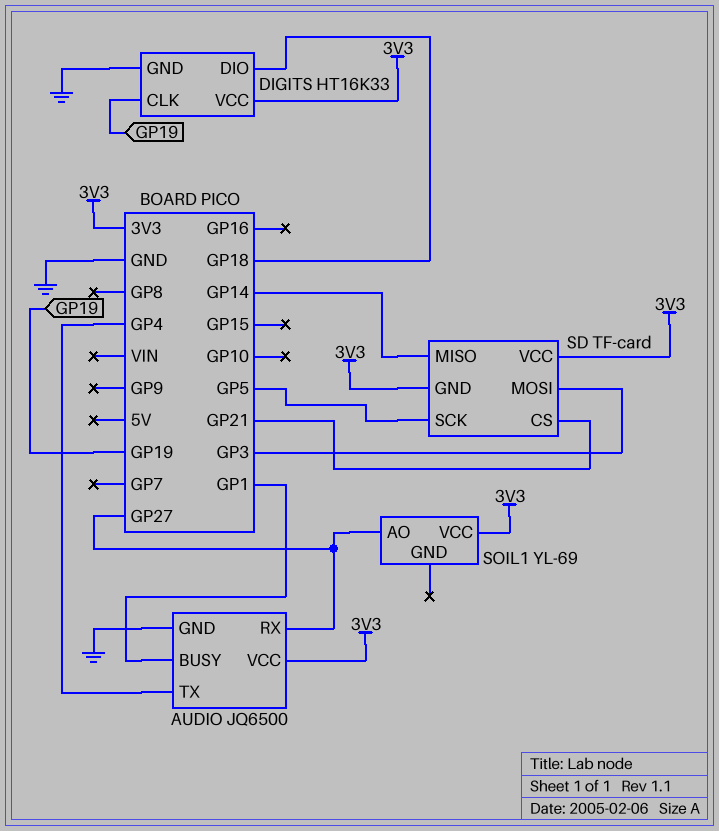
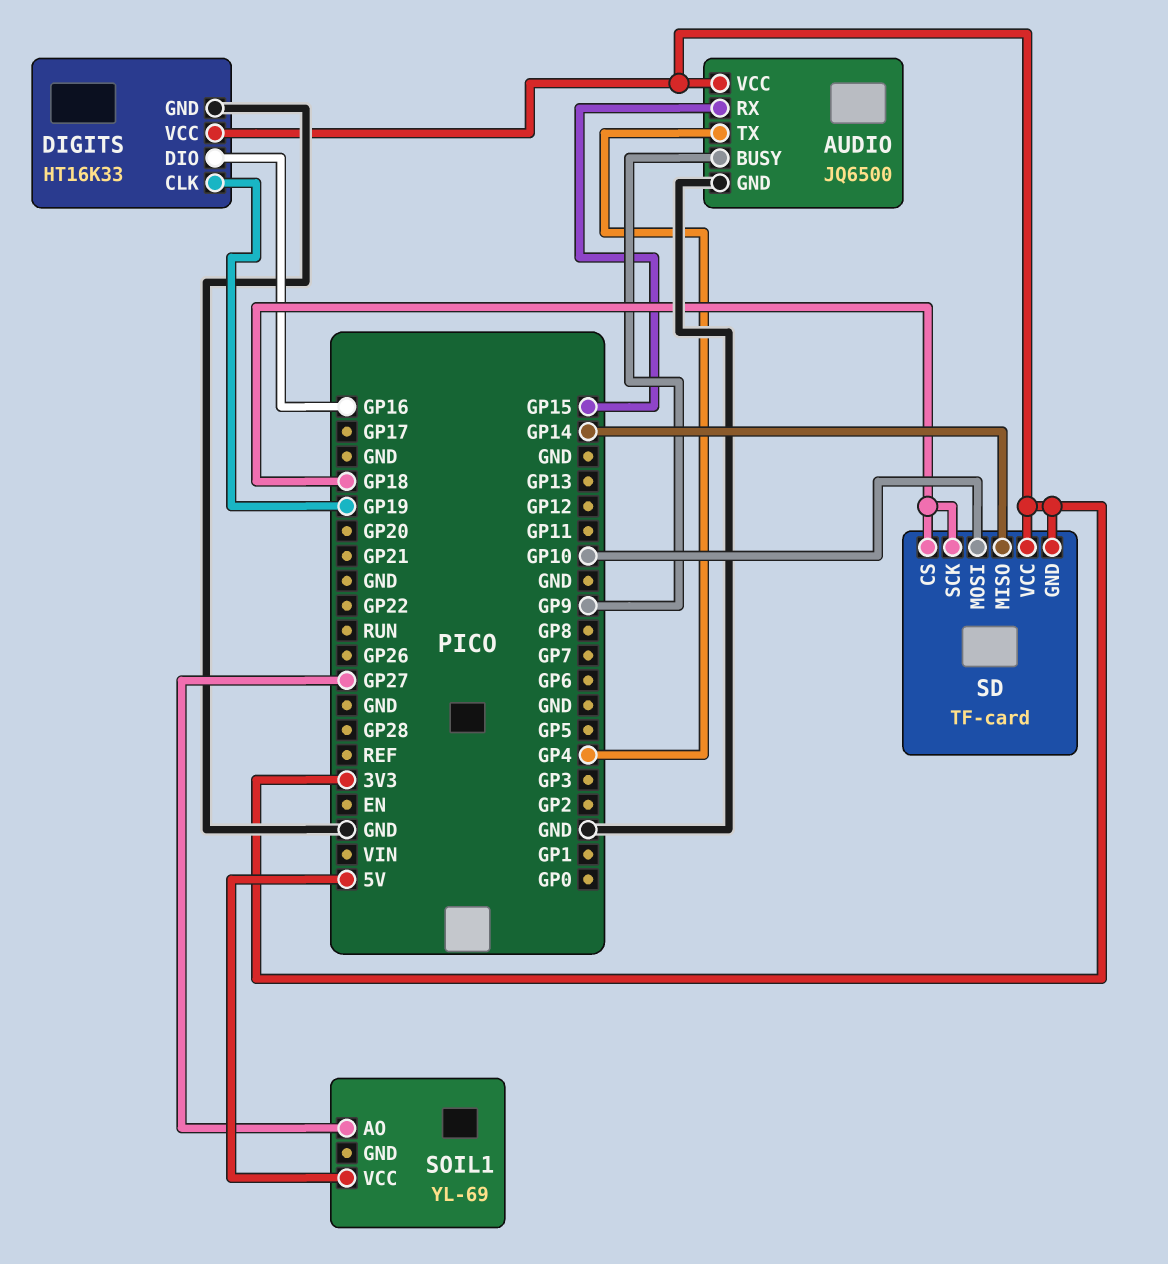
AUDIO pin BUSY: GP1 -> GP9
AUDIO pin RX: GP27 -> GP15
DIGITS pin DIO: GP18 -> GP16
SD pin CS: GP21 -> GP18
SD pin MOSI: GP3 -> GP10
SD pin SCK: GP5 -> GP18
SOIL1 pin VCC: 3V3 -> 5V

